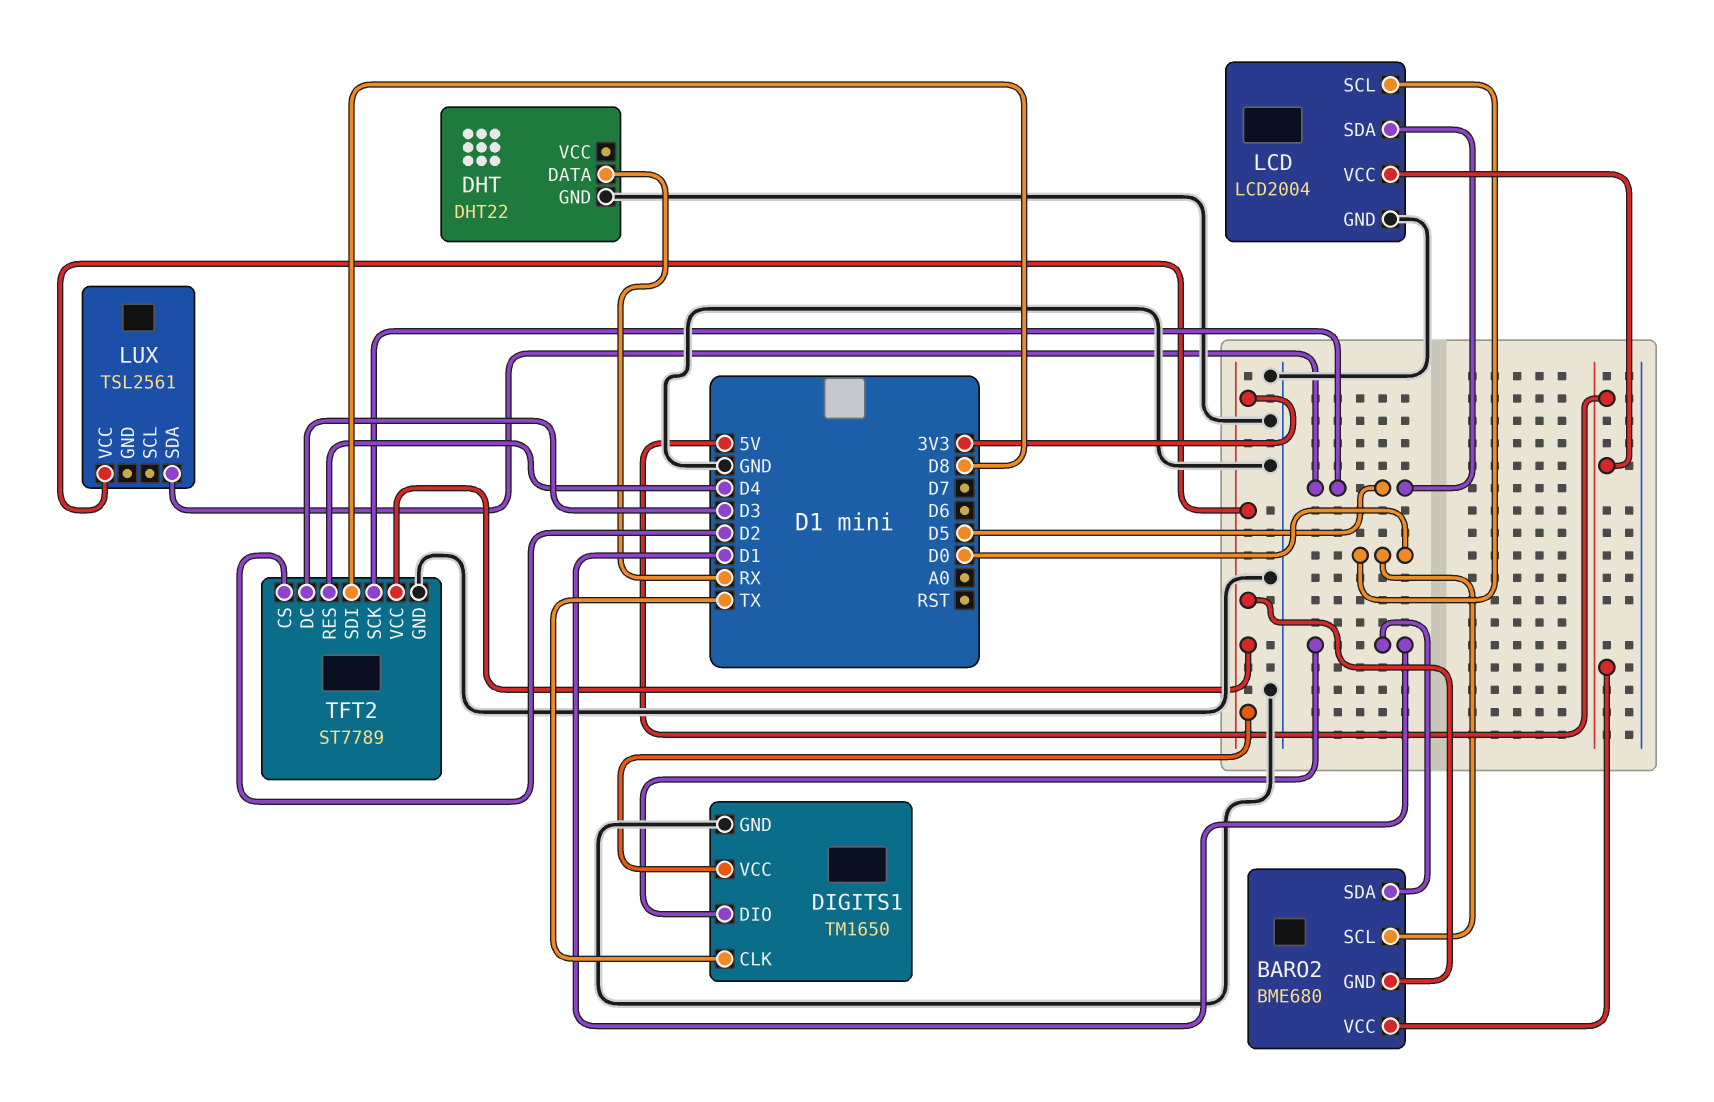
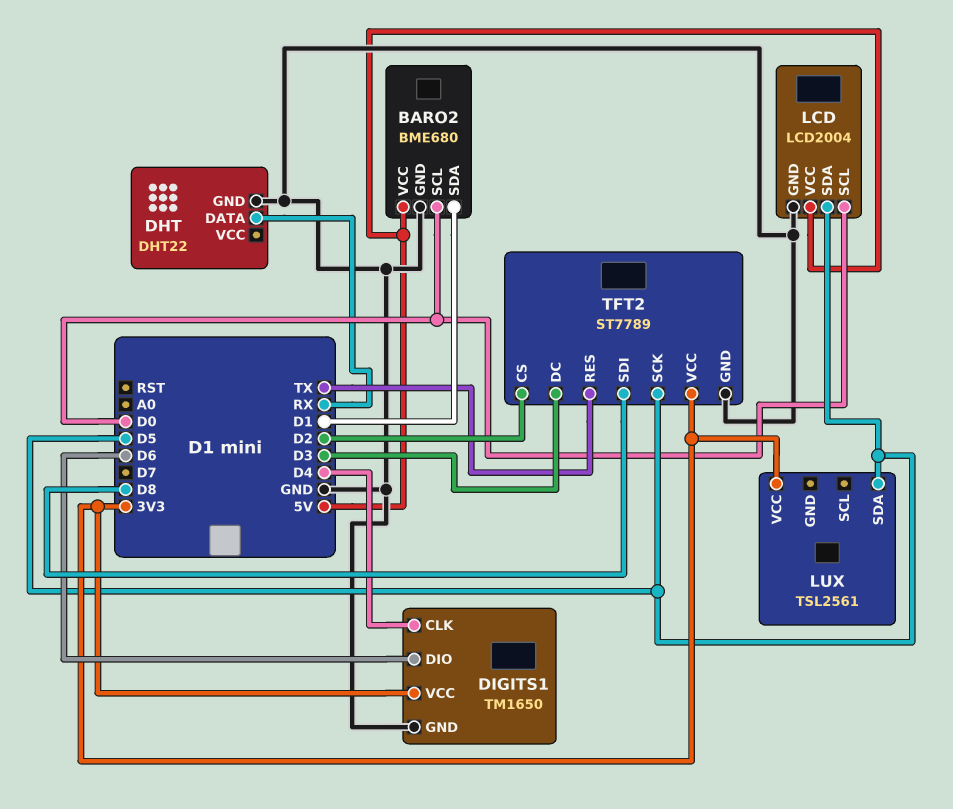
BARO2 pin GND: 3V3 -> GND
DIGITS1 pin CLK: TX -> D4
DIGITS1 pin DIO: D1 -> D6
TFT2 pin RES: D4 -> TX

